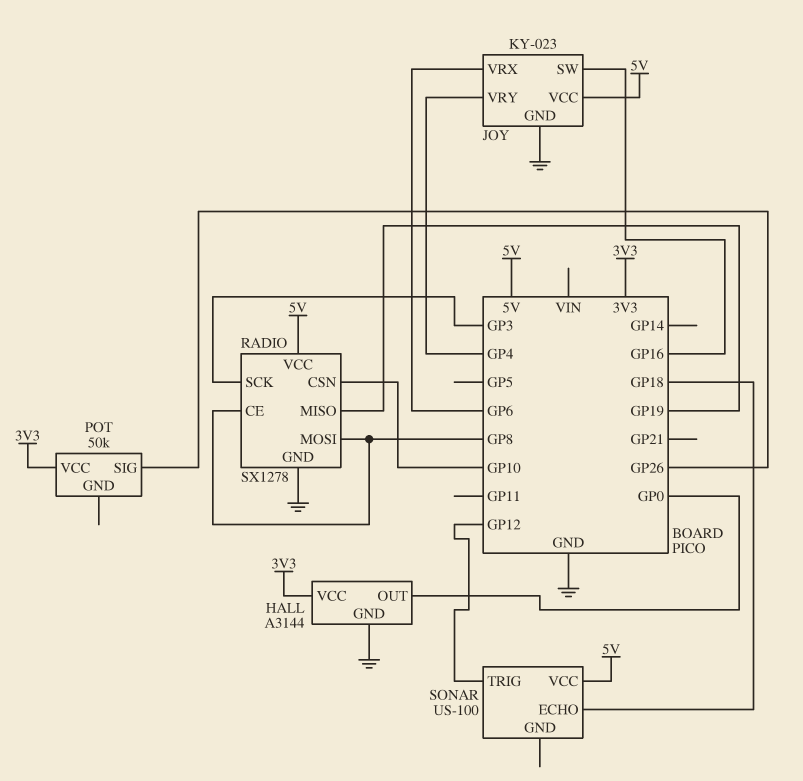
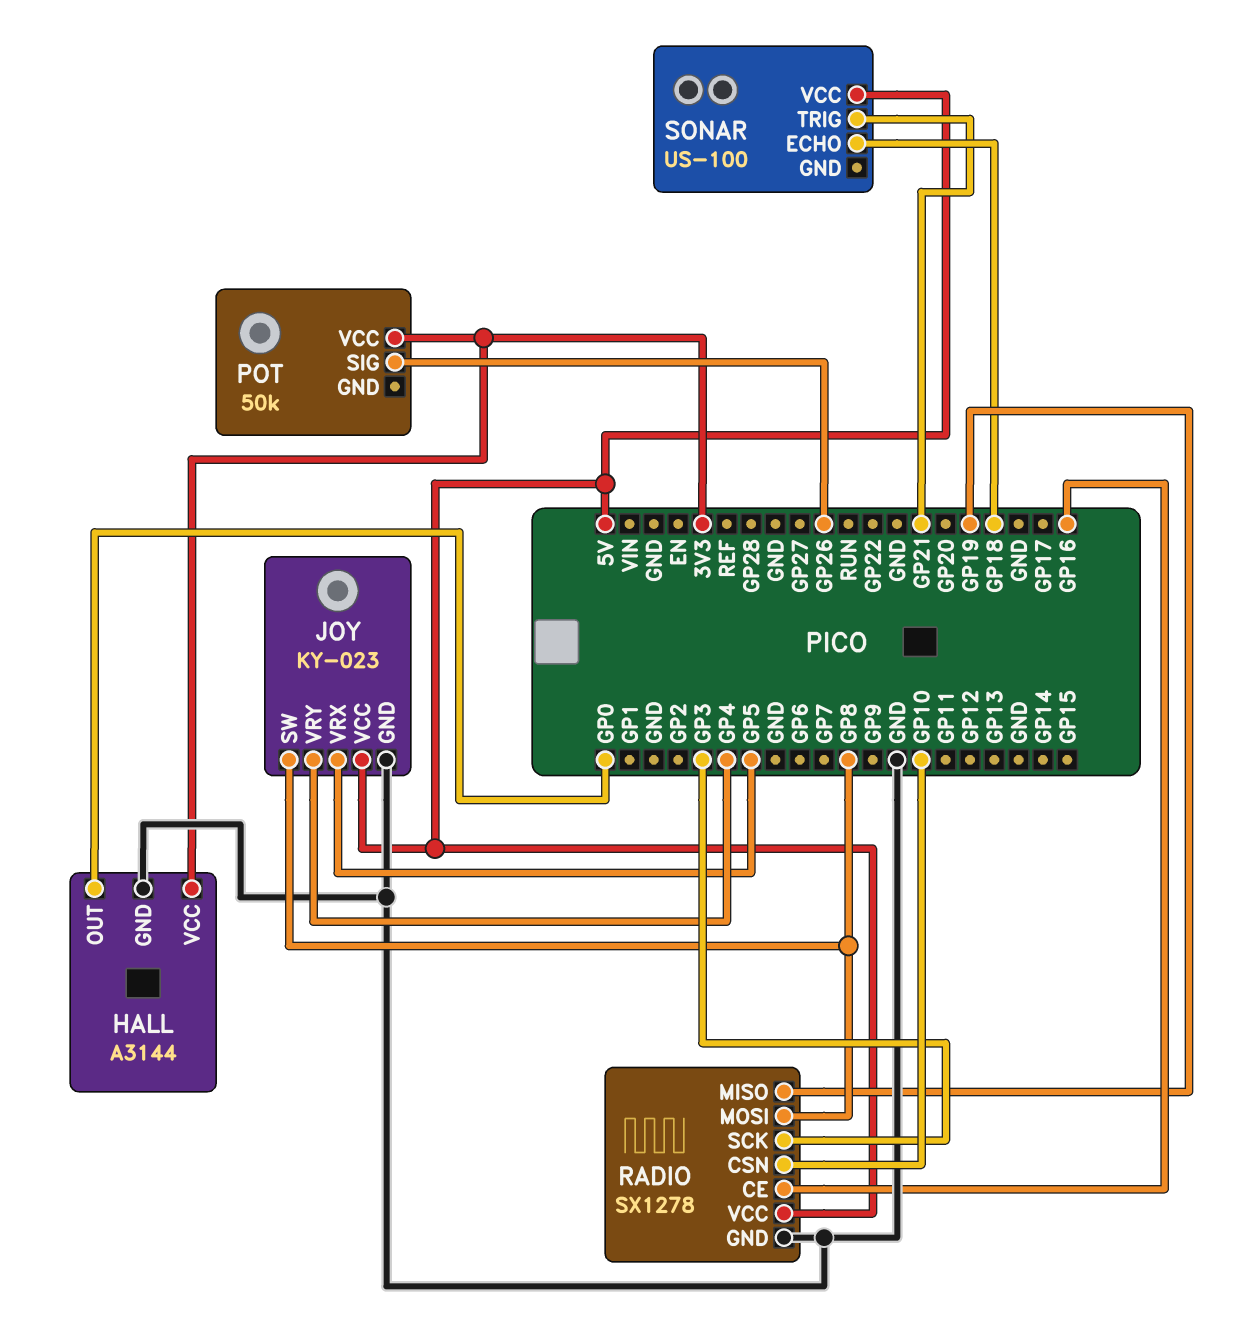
JOY pin SW: GP16 -> GP8
JOY pin VRX: GP6 -> GP5
RADIO pin CE: GP8 -> GP16
SONAR pin TRIG: GP12 -> GP21

